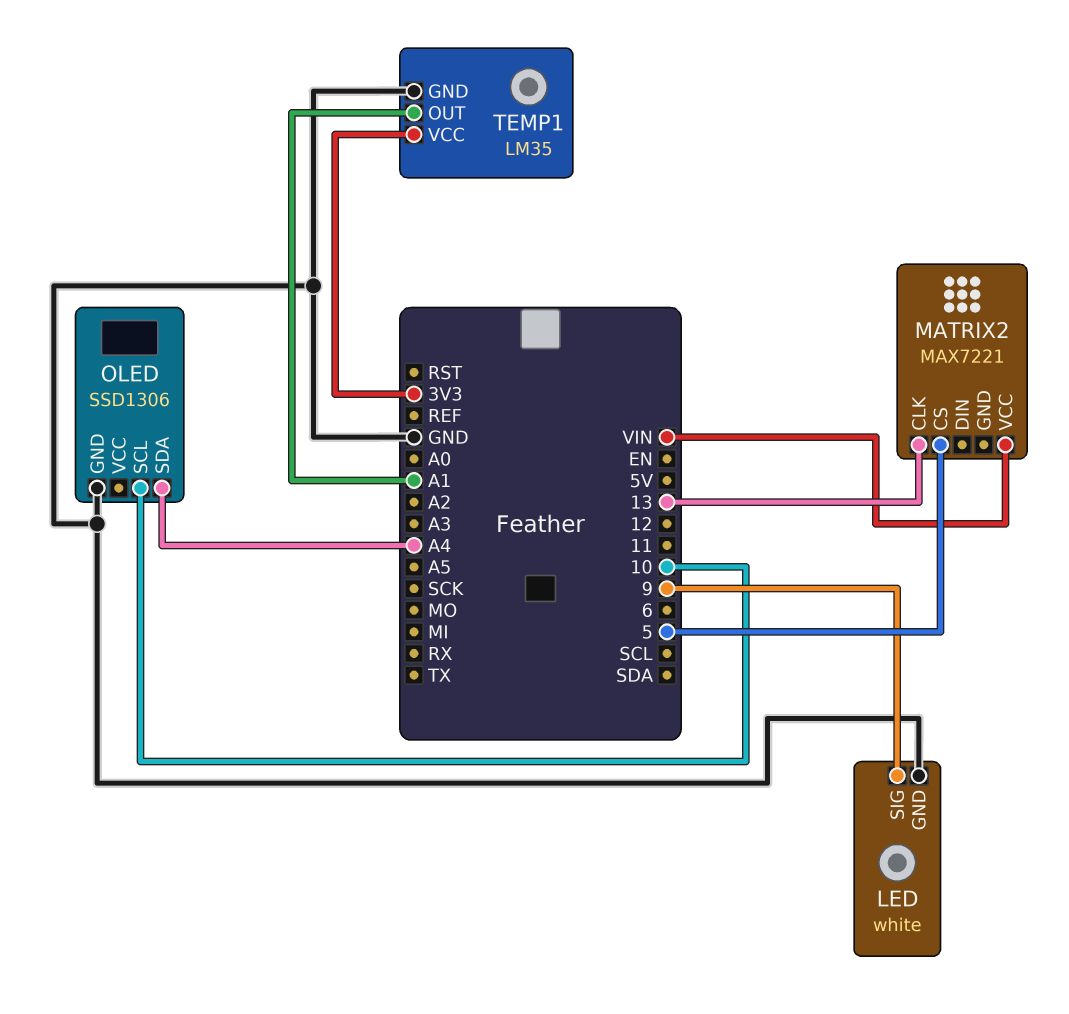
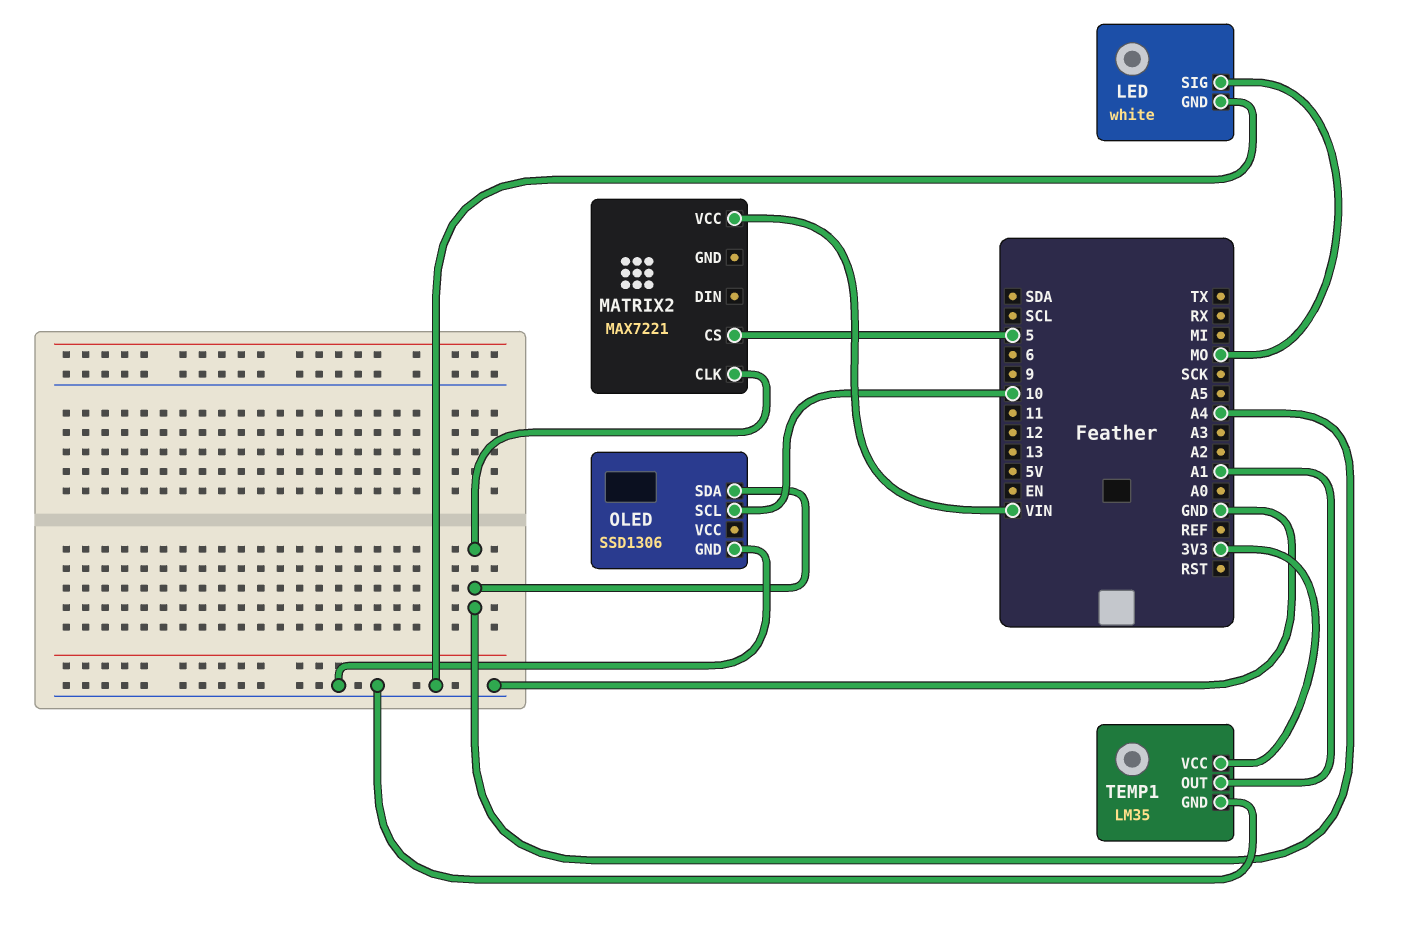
LED pin SIG: 9 -> MO
MATRIX2 pin CLK: 13 -> A4

